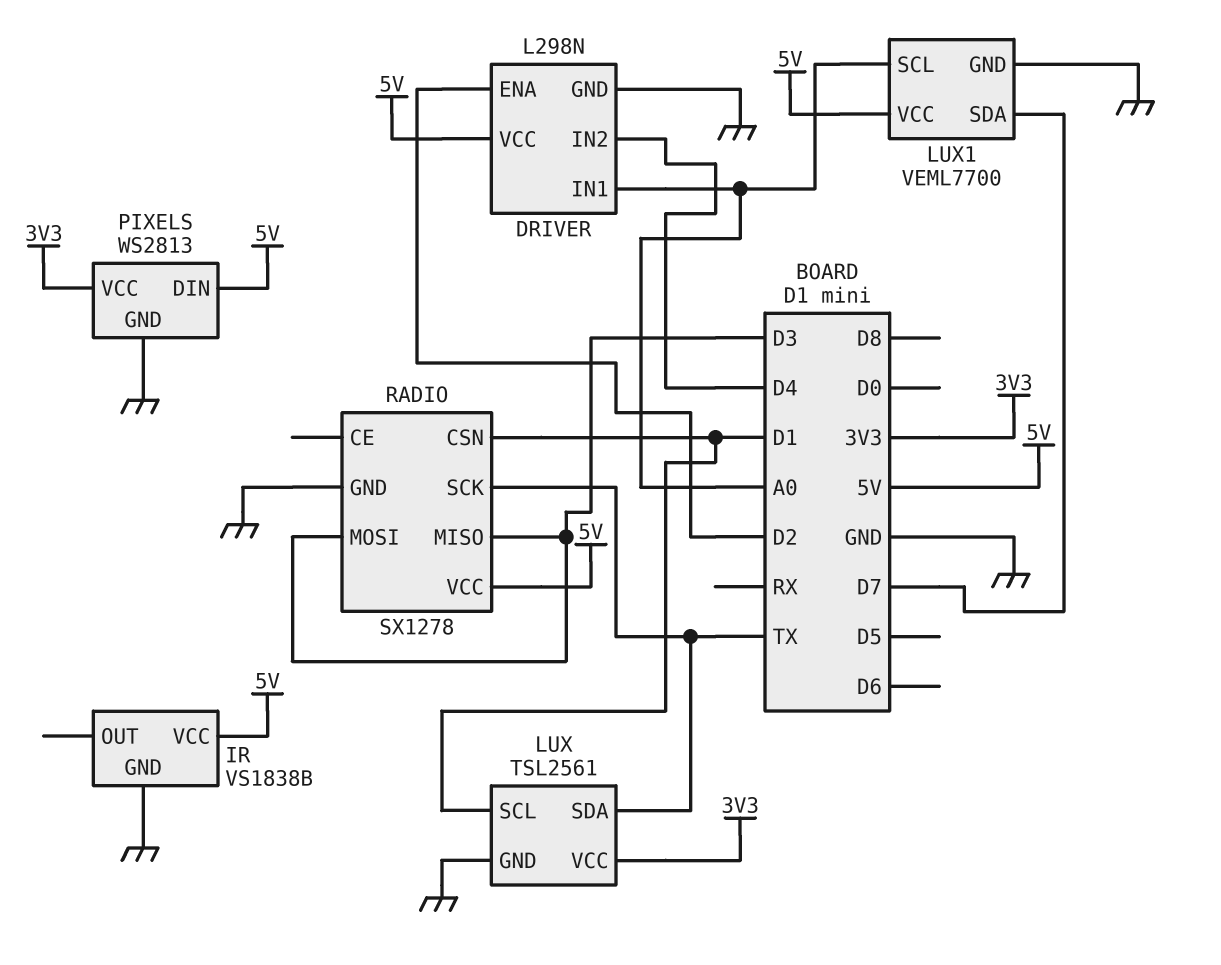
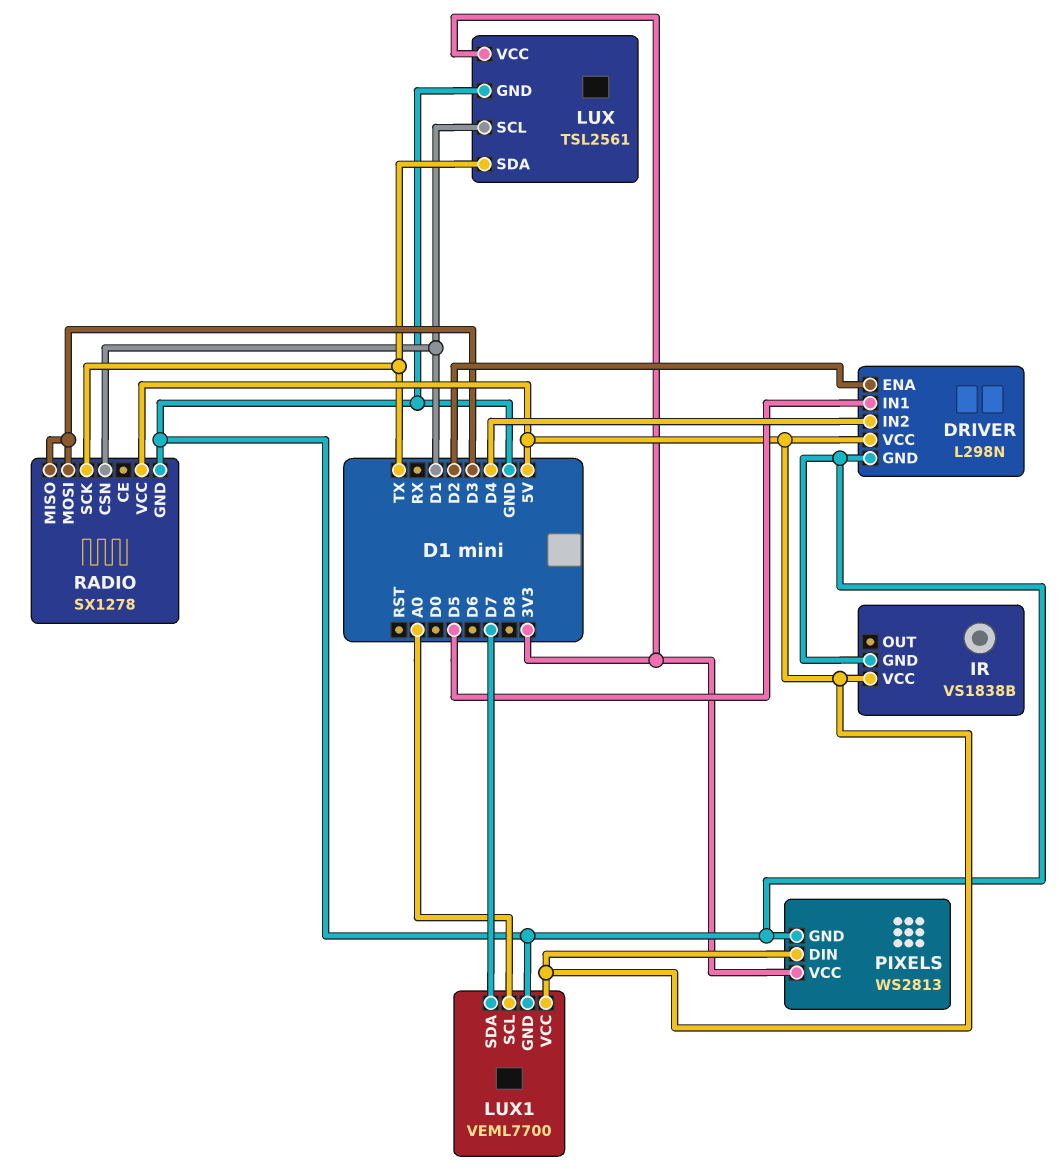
DRIVER pin IN1: A0 -> D5

